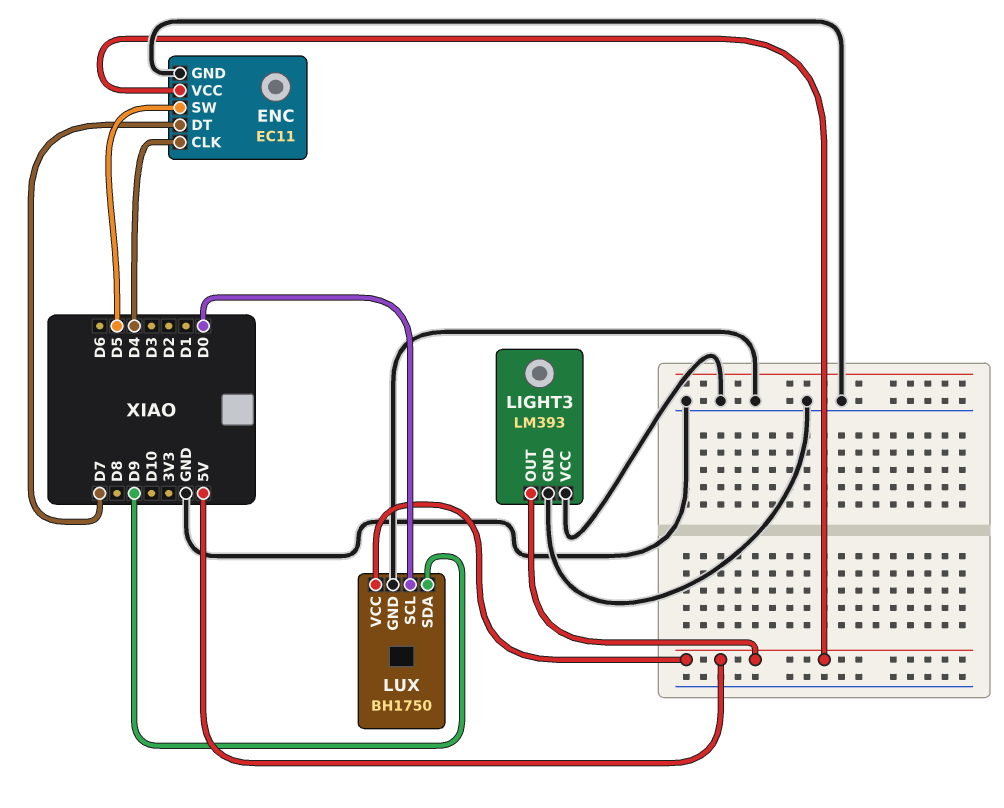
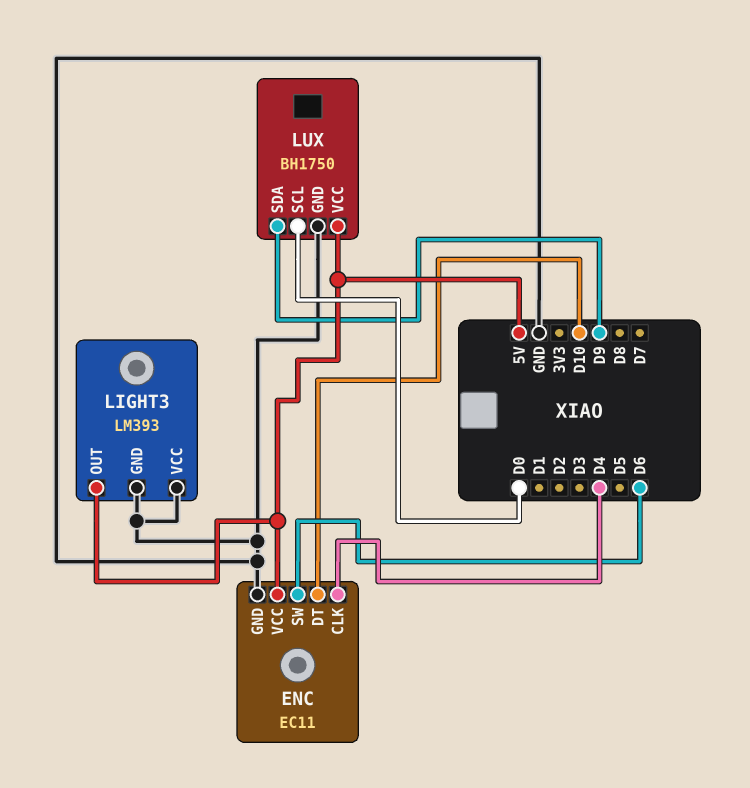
ENC pin DT: D7 -> D10
ENC pin SW: D5 -> D6

